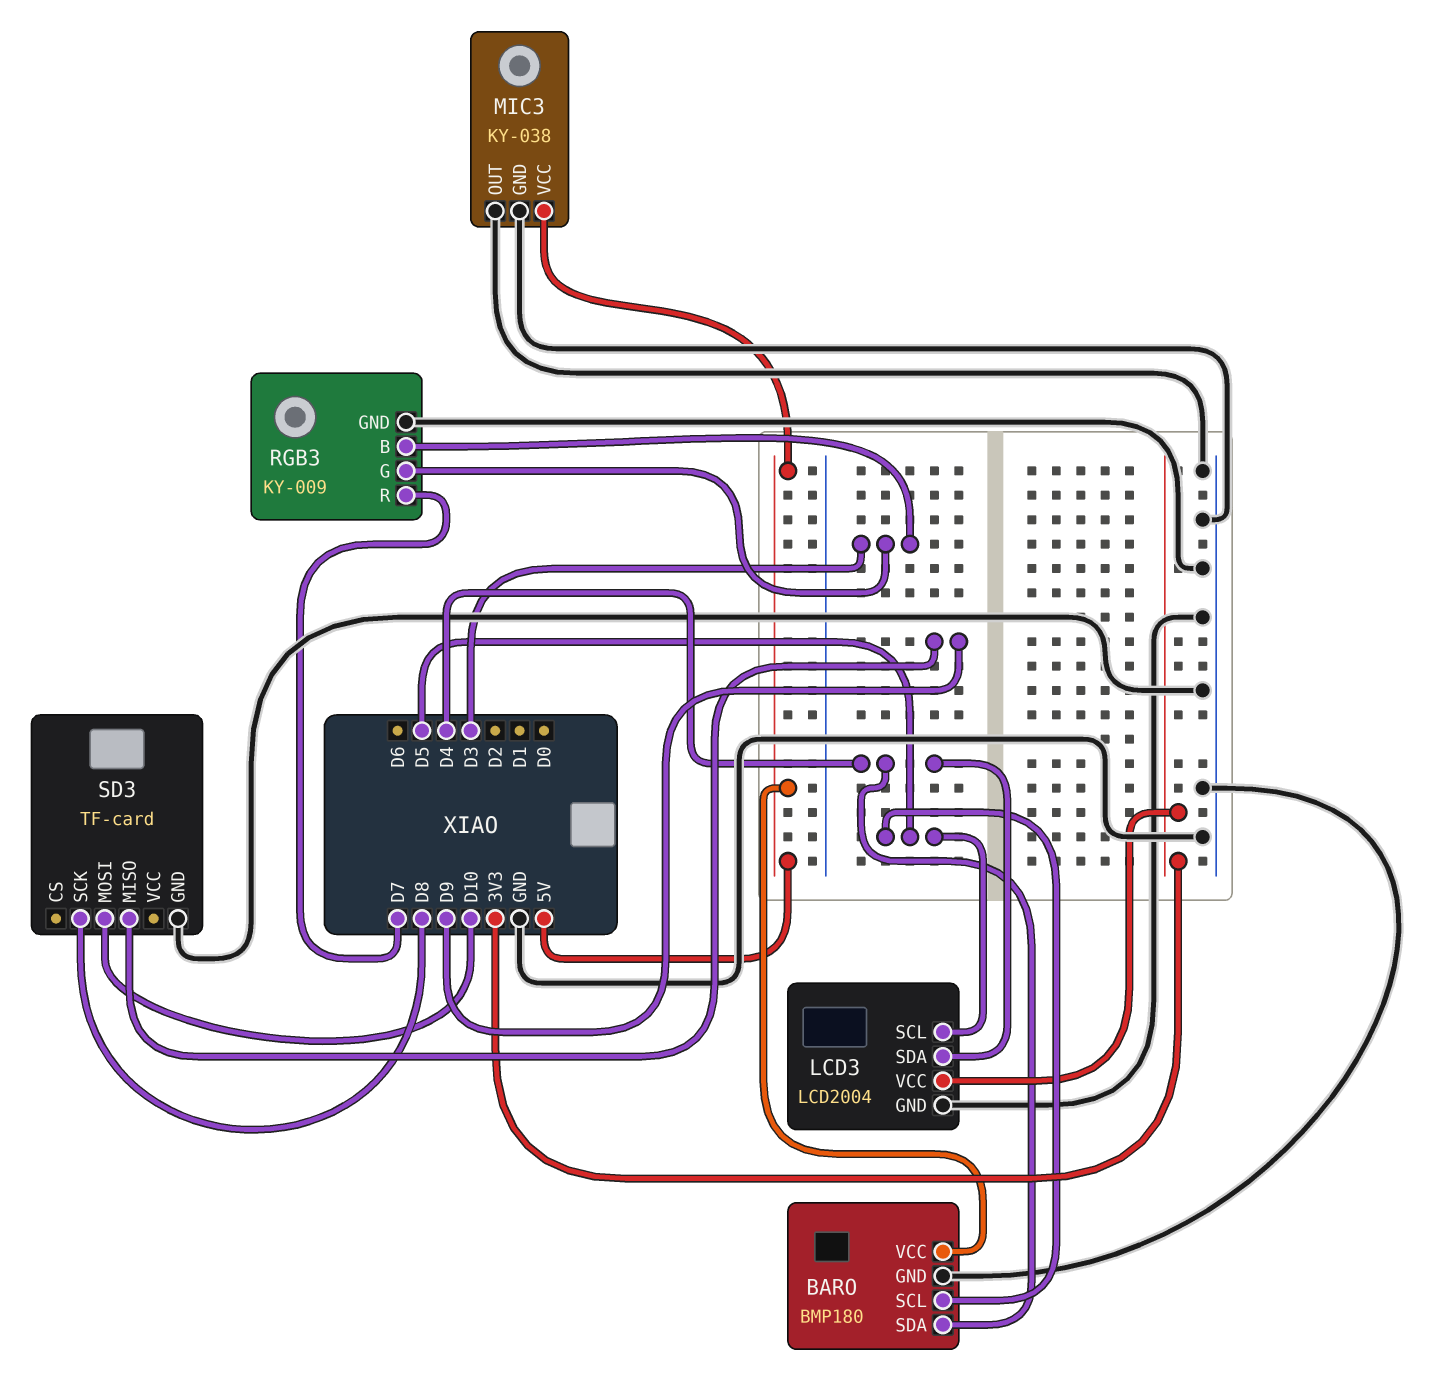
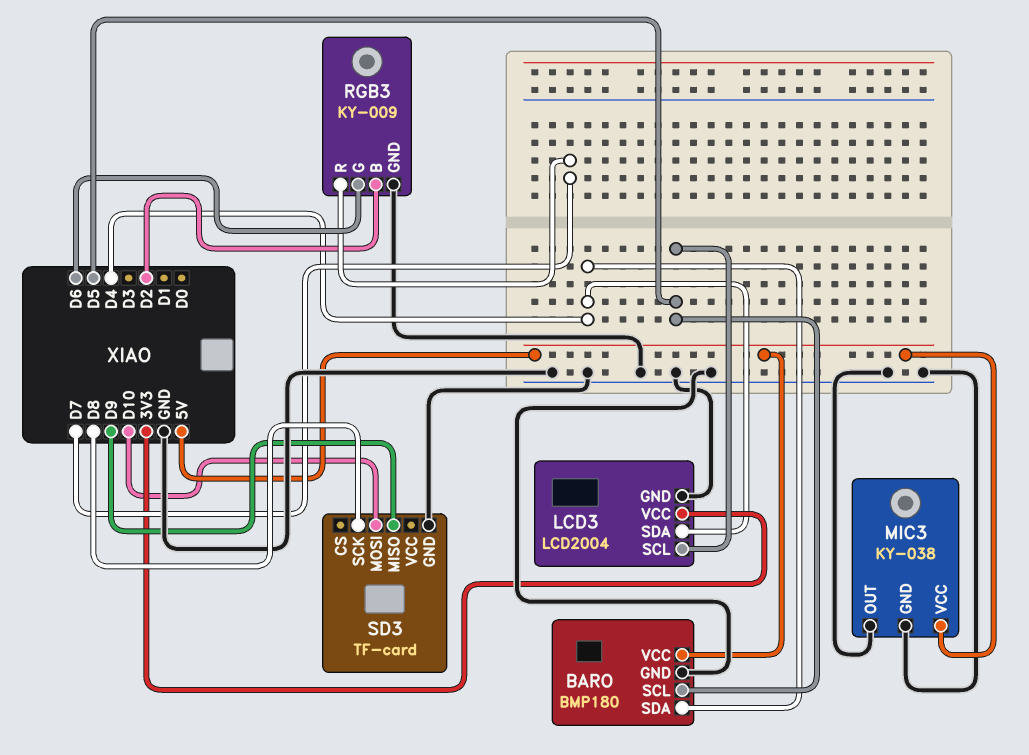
RGB3 pin B: D3 -> D2
RGB3 pin G: D3 -> D6

